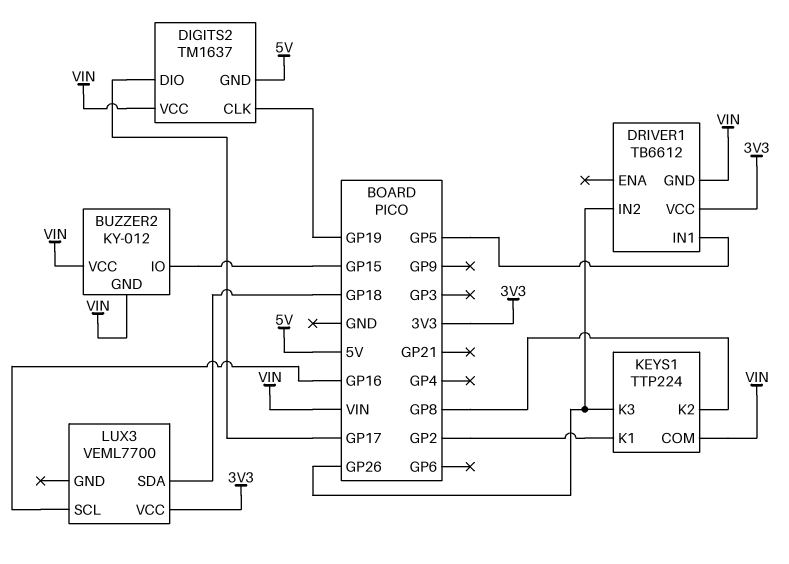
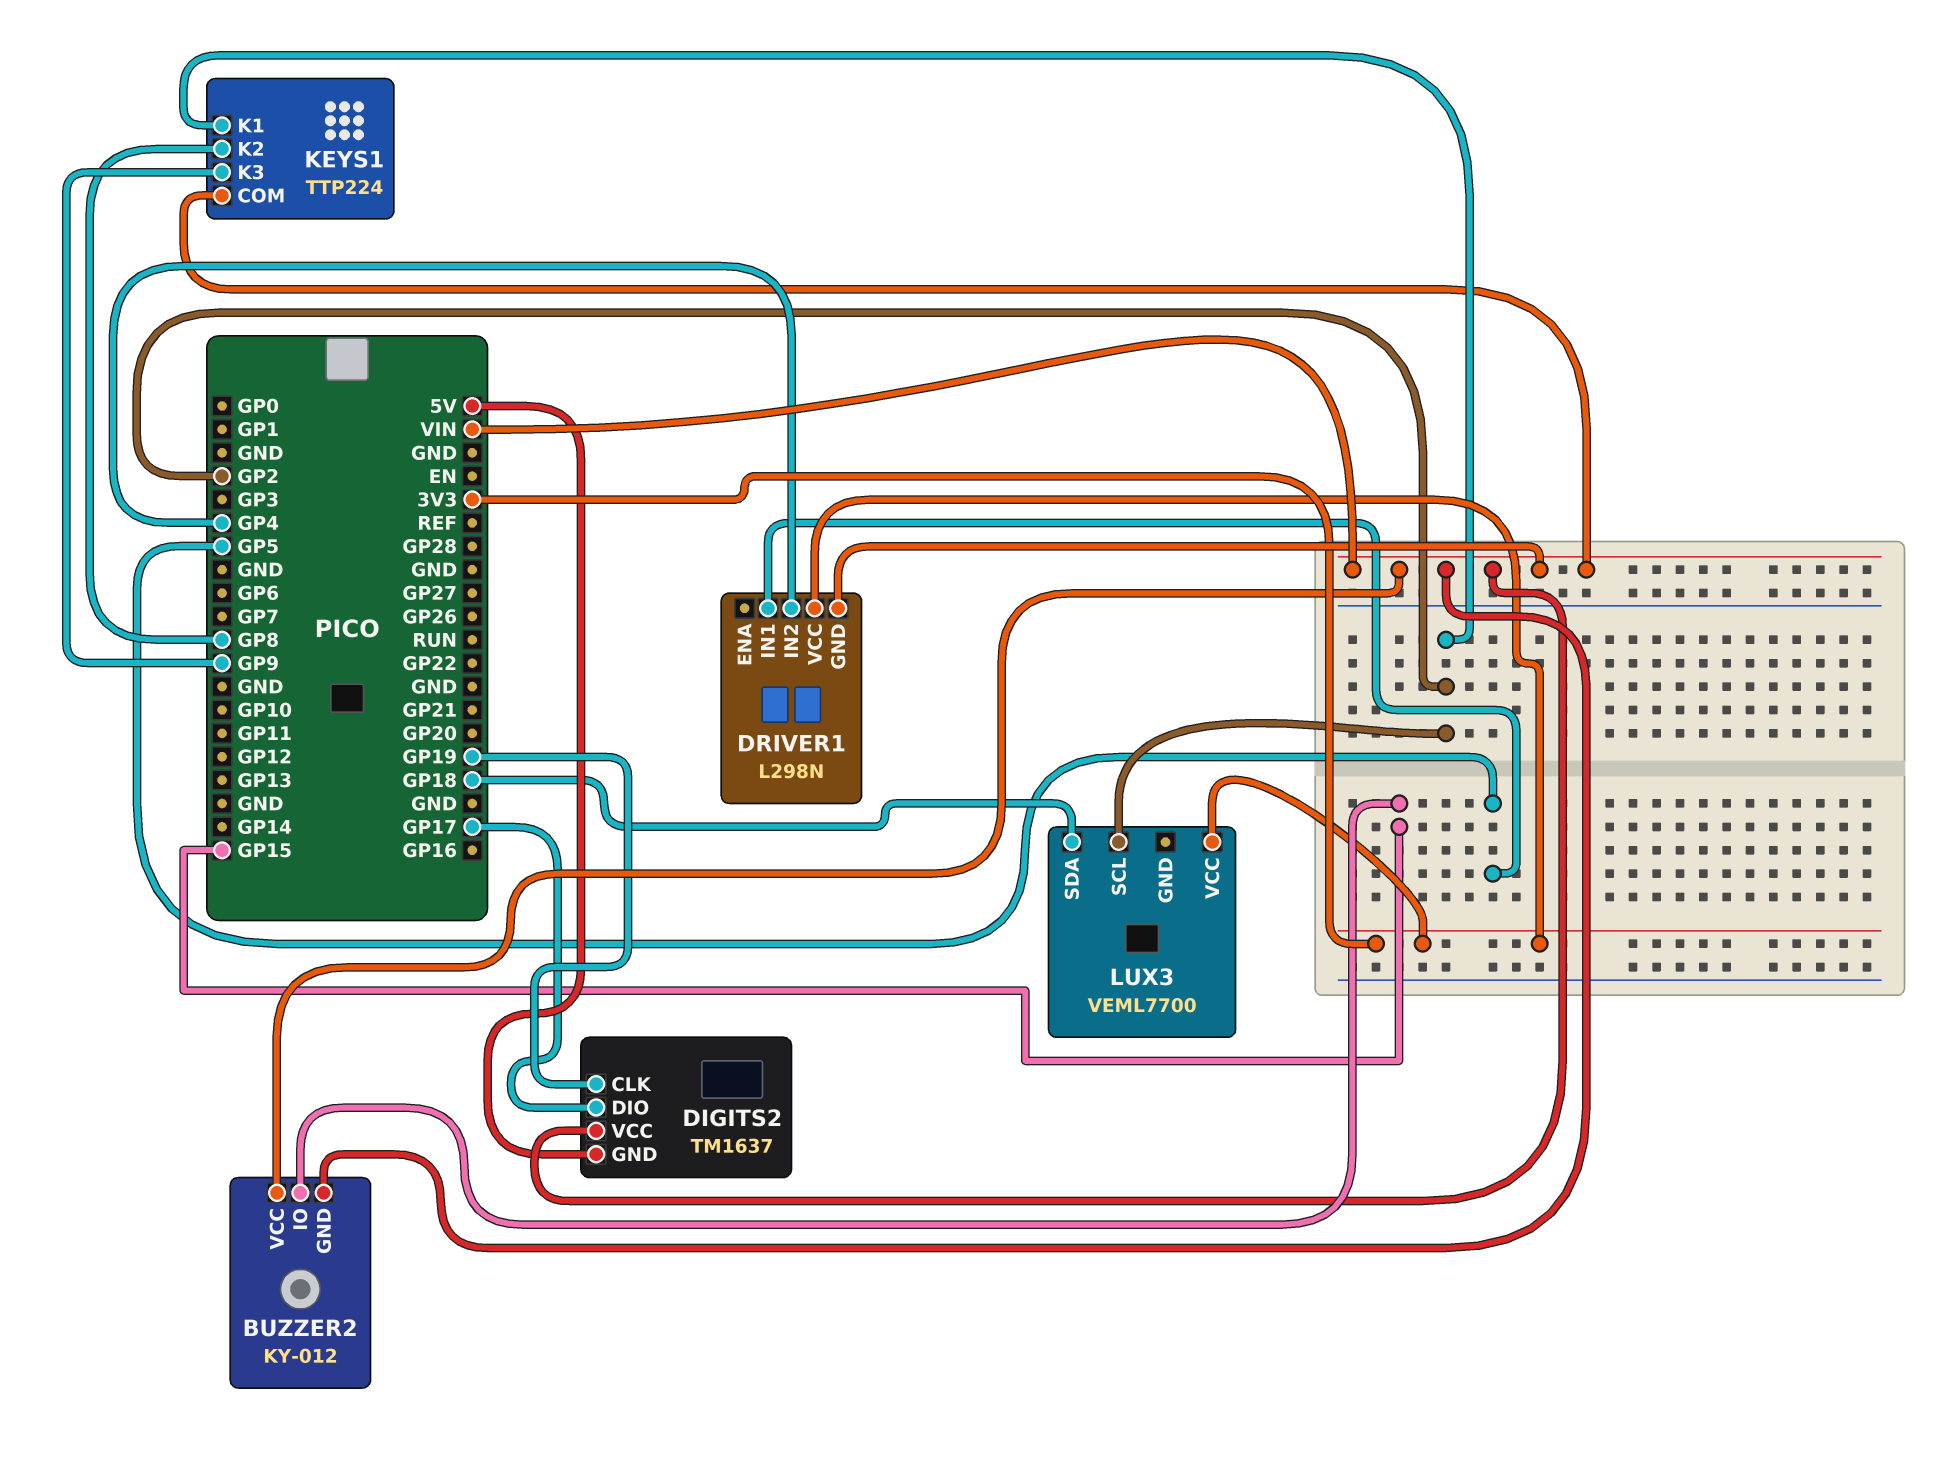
DRIVER1: TB6612 -> L298N
DRIVER1 pin IN2: GP26 -> GP4
KEYS1 pin K3: GP26 -> GP9
LUX3 pin SCL: GP16 -> GP2

